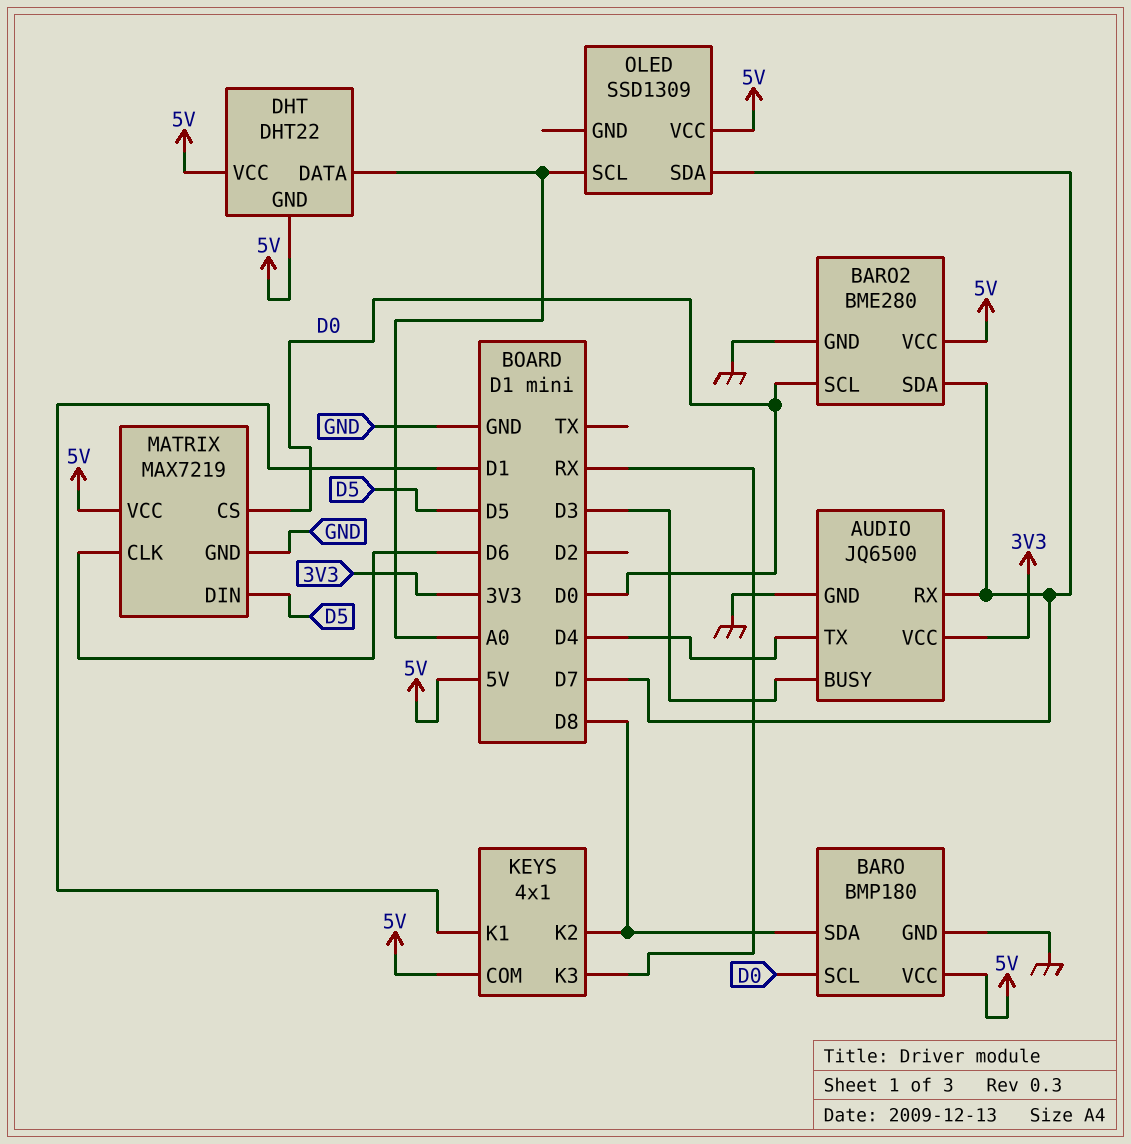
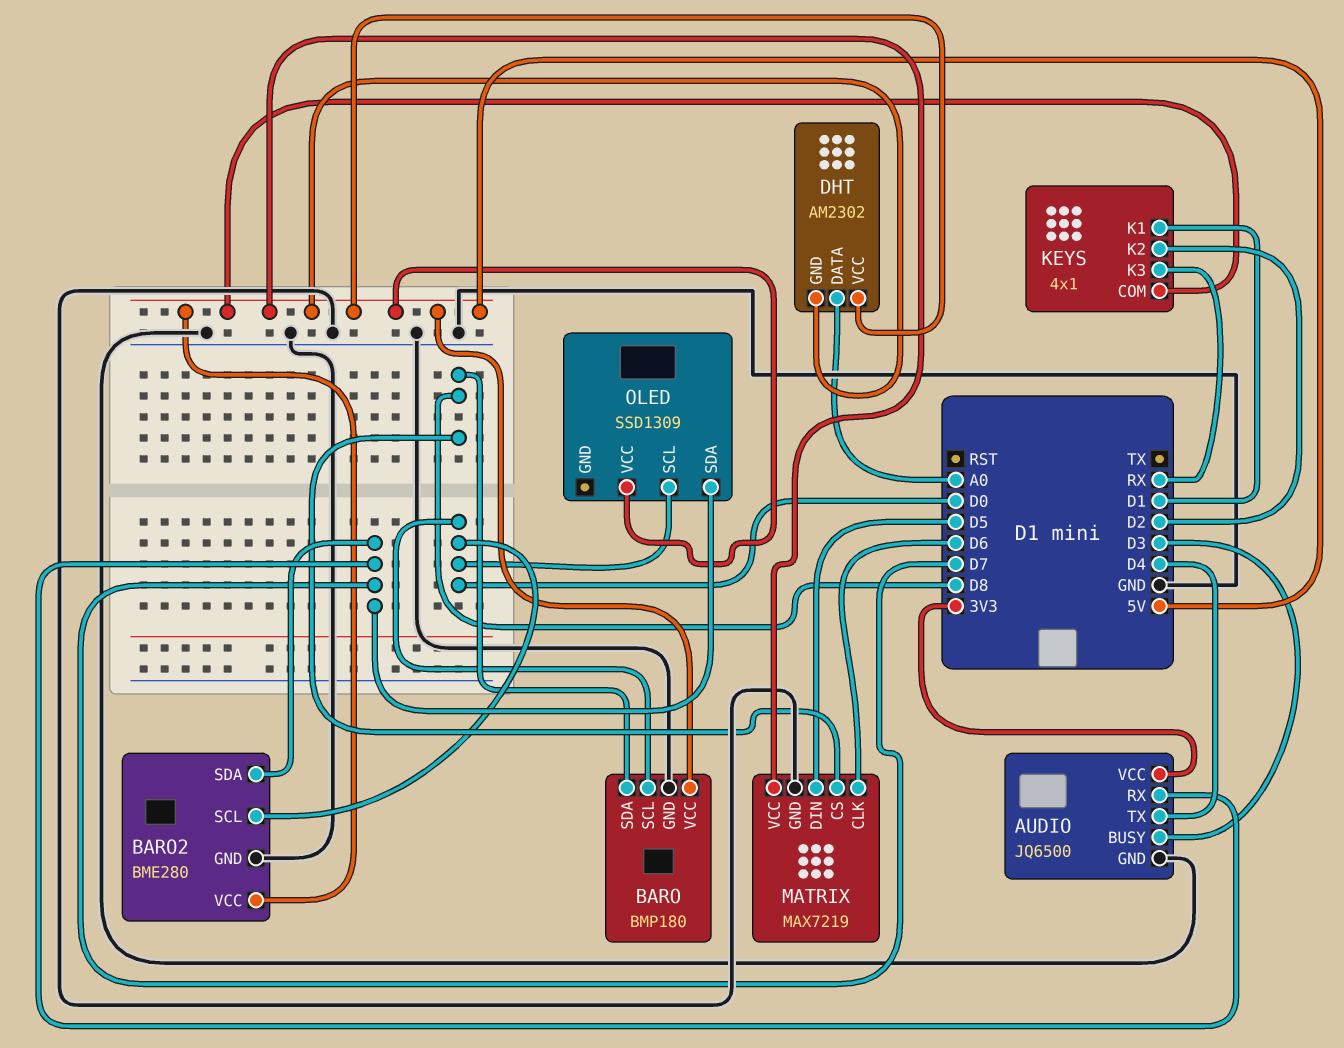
DHT: DHT22 -> AM2302
KEYS pin K2: D8 -> D2
MATRIX pin CS: D0 -> D8
OLED pin SCL: A0 -> D0

